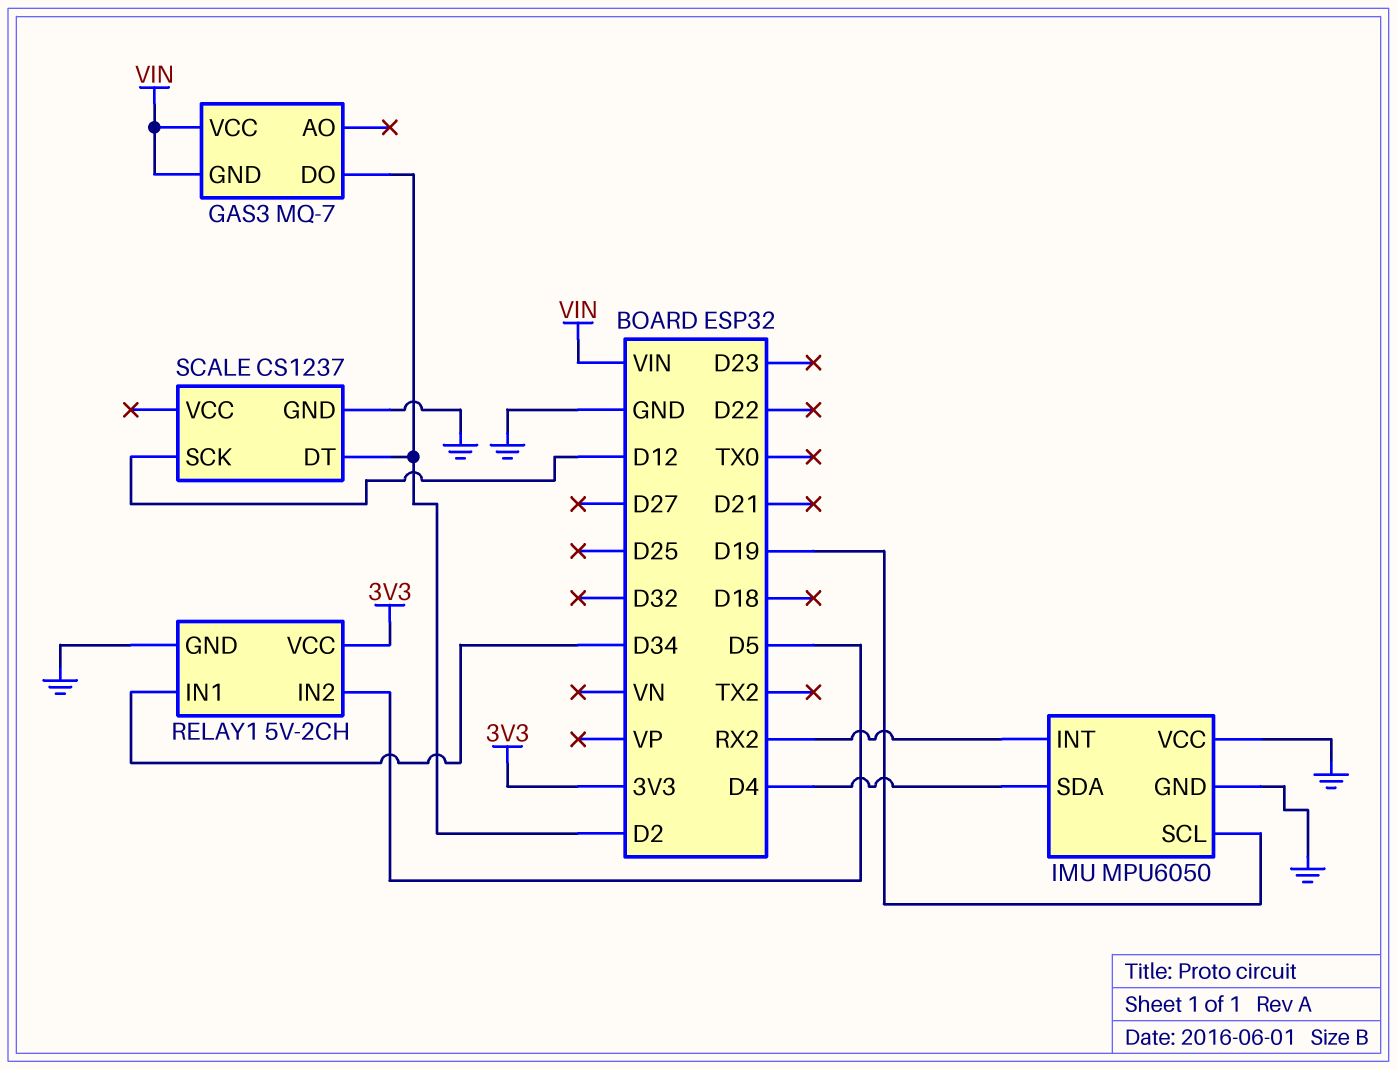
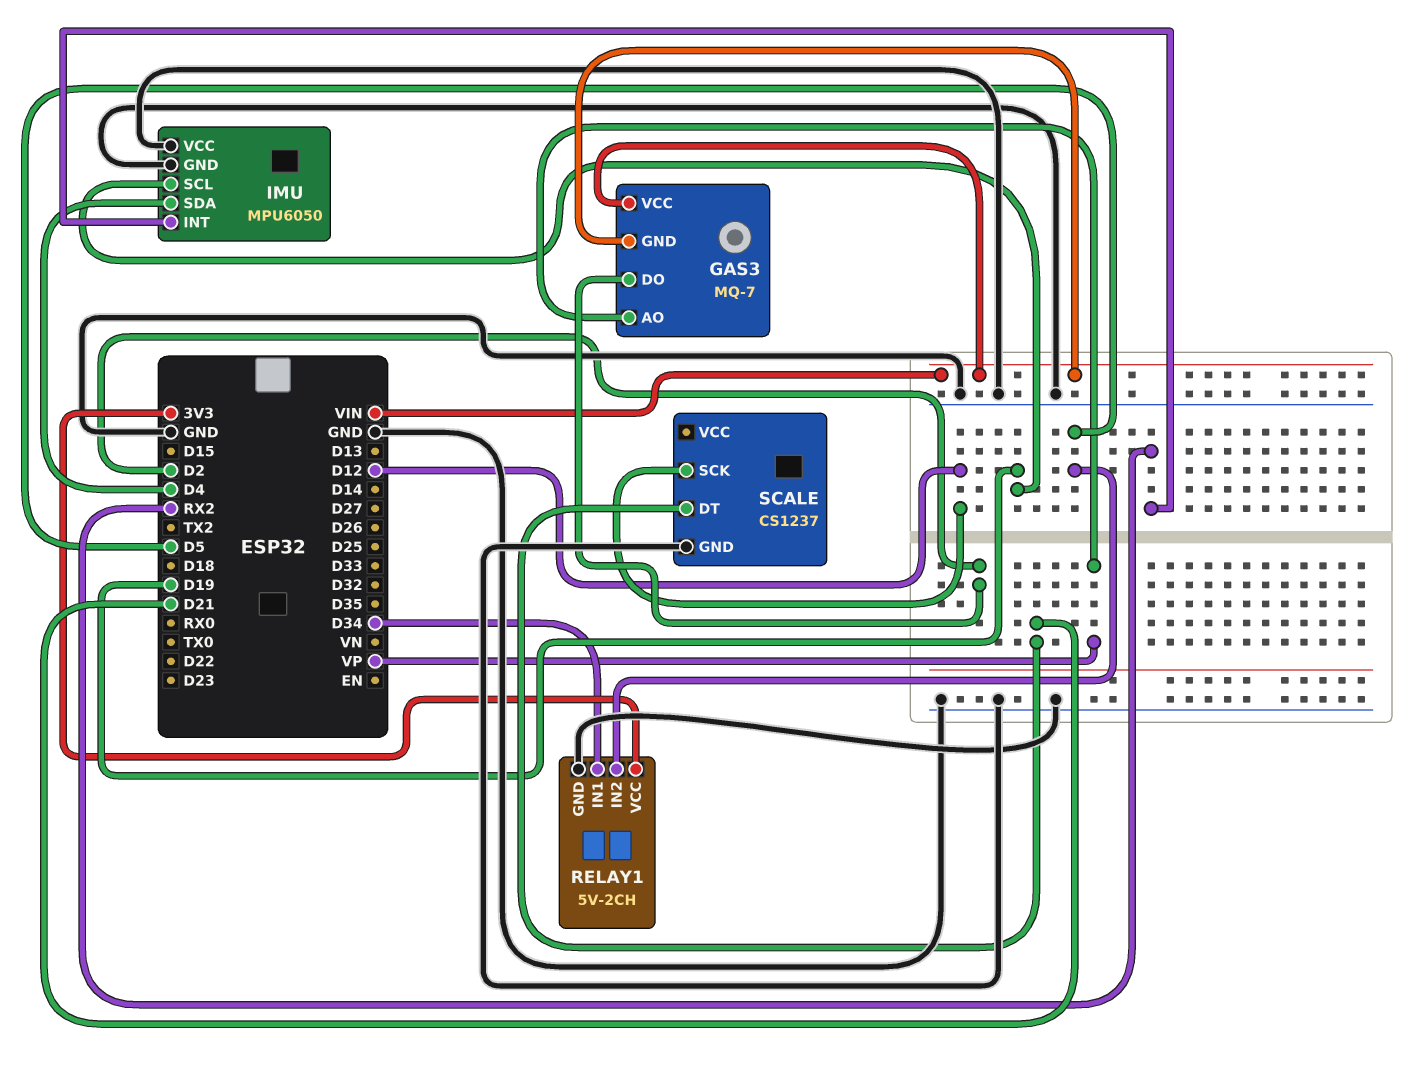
GAS3 pin AO: none -> VP
SCALE pin DT: D2 -> D21

